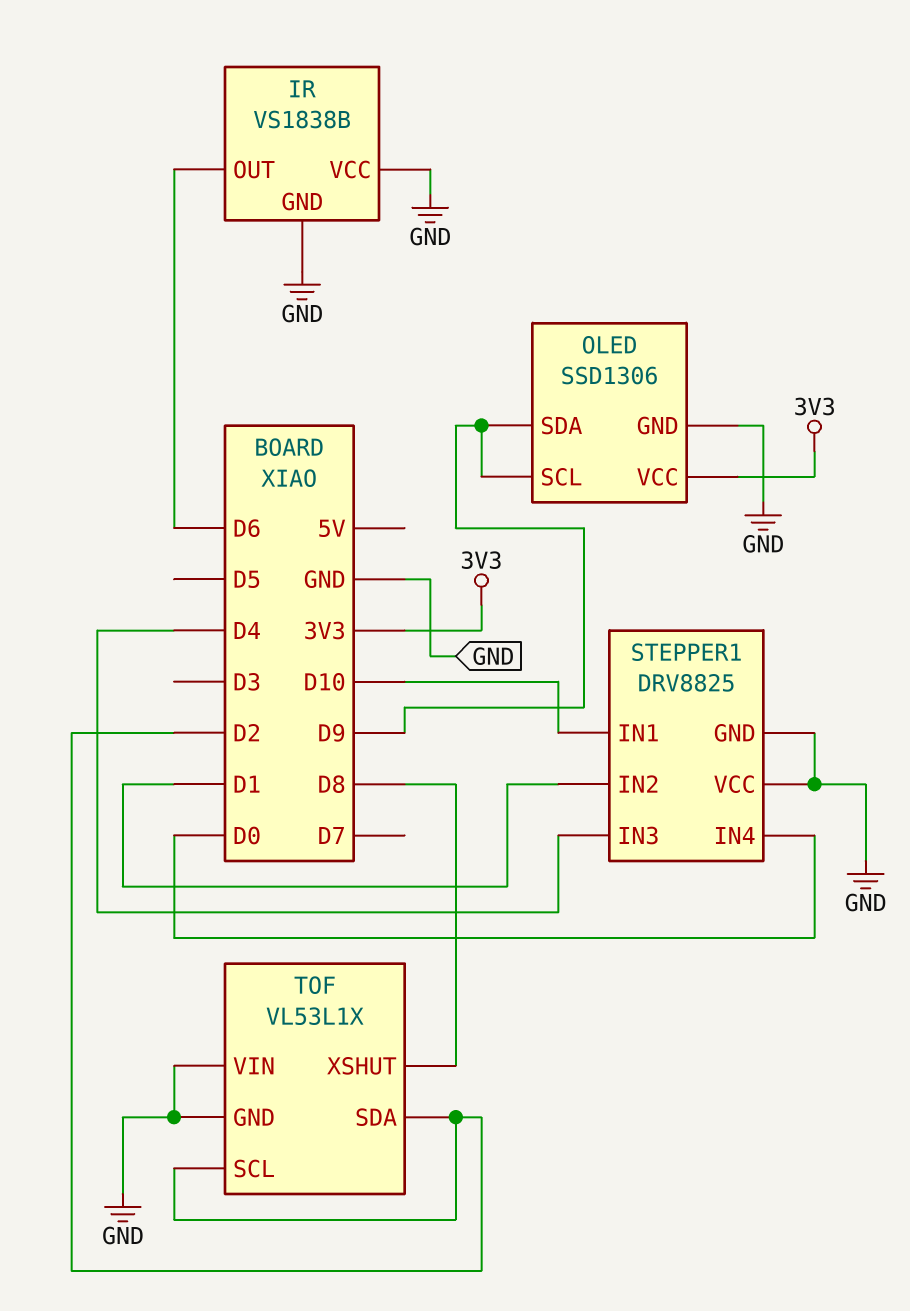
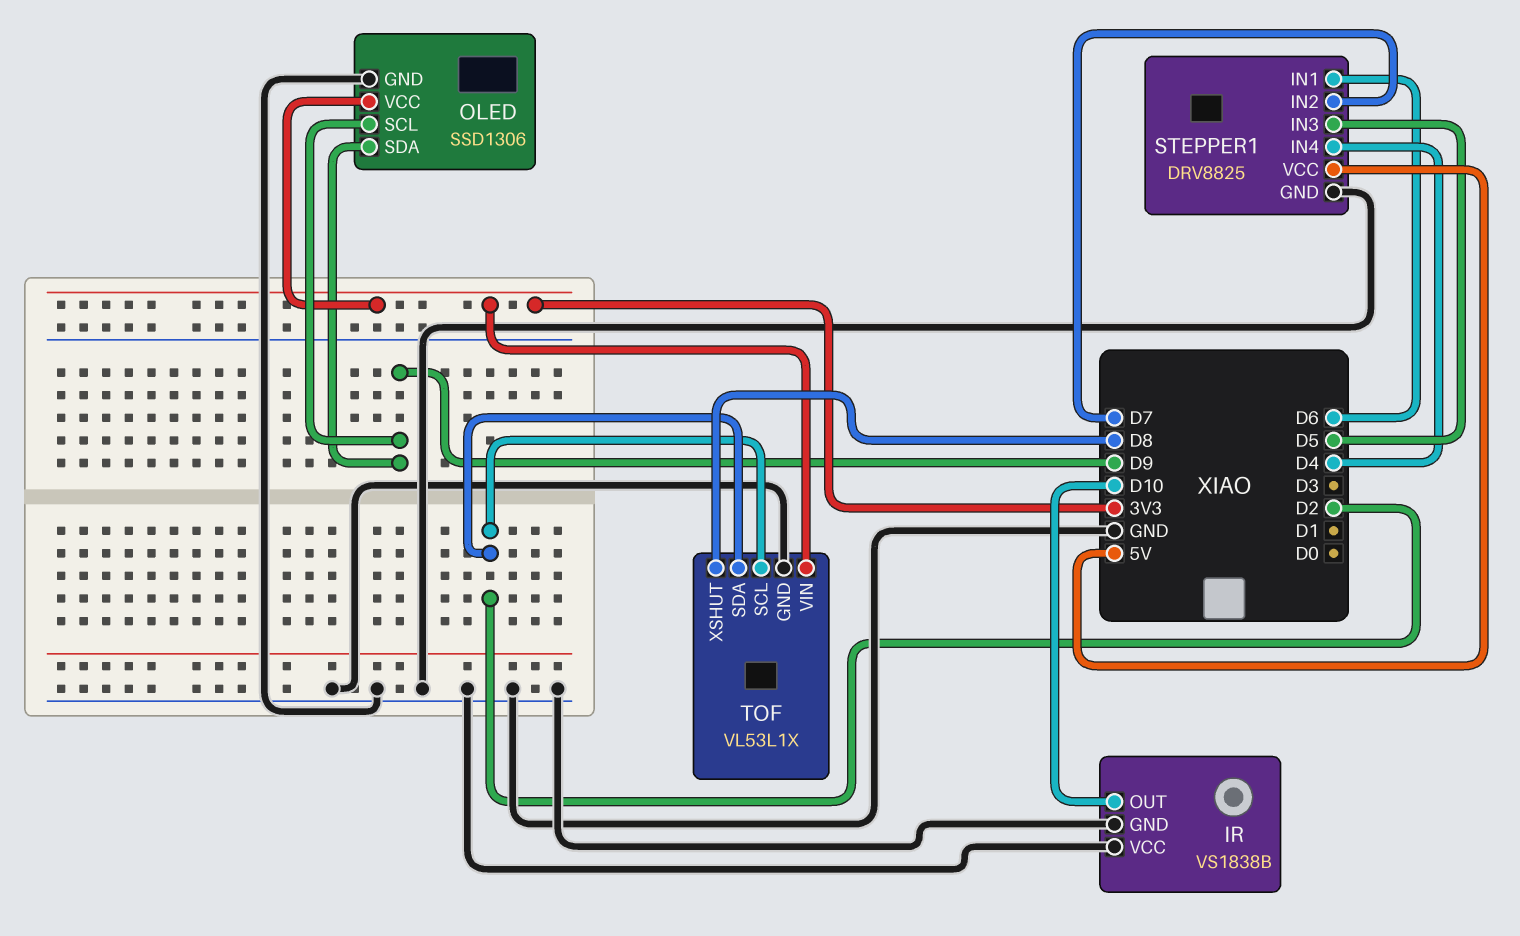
IR pin OUT: D6 -> D10
STEPPER1 pin IN1: D10 -> D6
STEPPER1 pin IN2: D1 -> D7
STEPPER1 pin IN3: D4 -> D5
STEPPER1 pin IN4: D0 -> D4
STEPPER1 pin VCC: GND -> 5V
TOF pin VIN: GND -> 3V3

